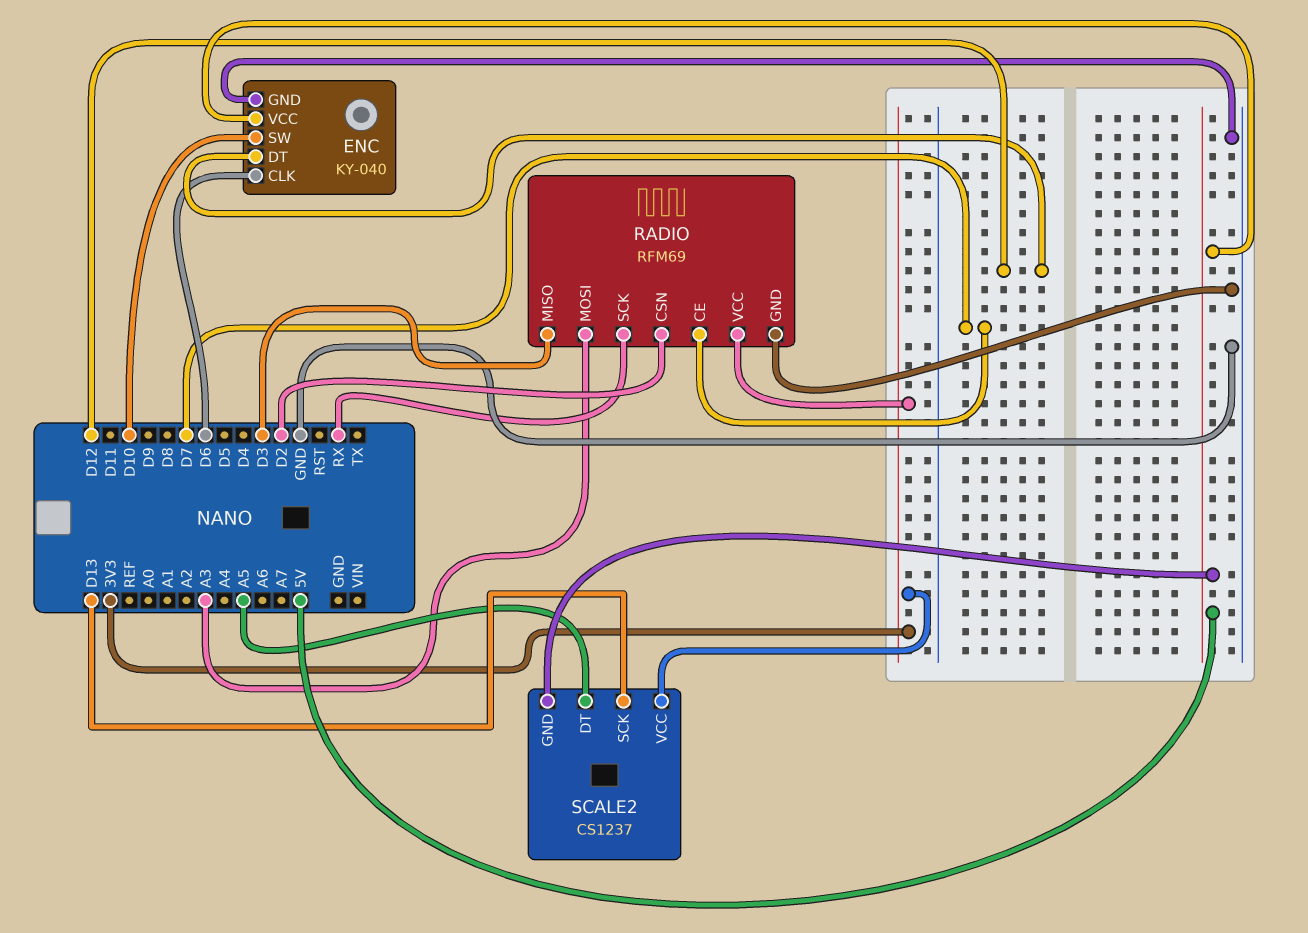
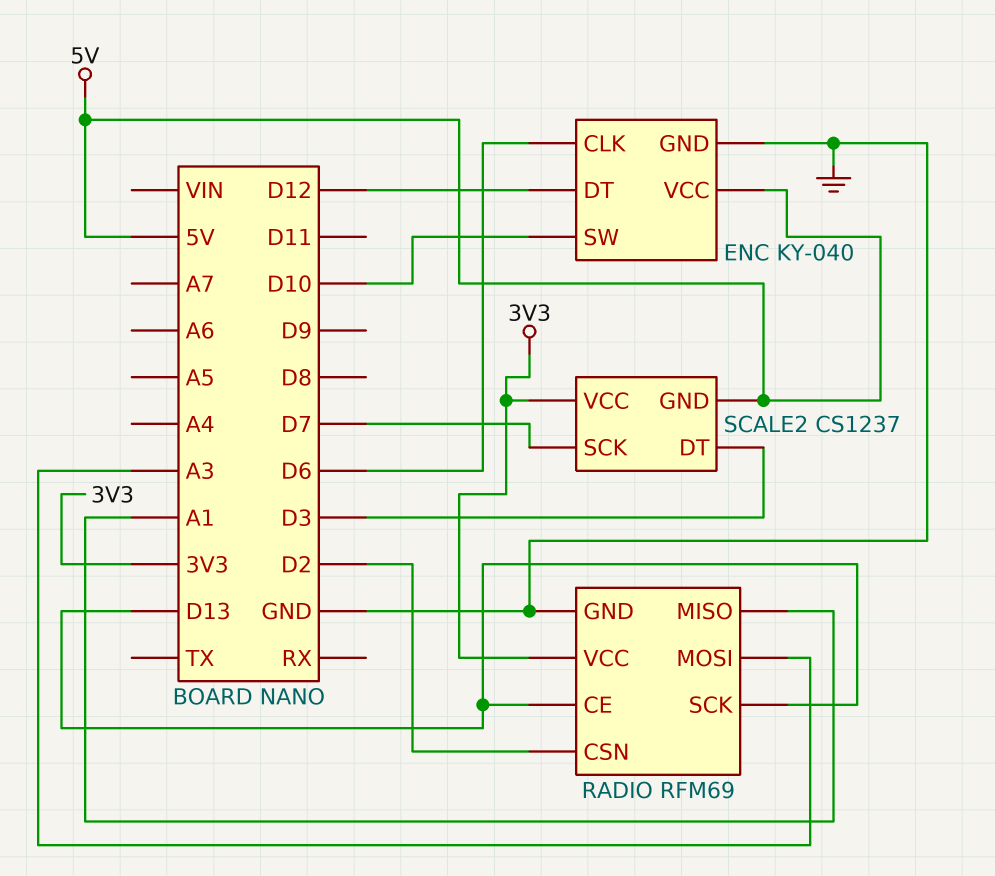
RADIO pin CE: D7 -> D13
RADIO pin MISO: D3 -> A1
RADIO pin SCK: RX -> D13
SCALE2 pin DT: A5 -> D3
SCALE2 pin SCK: D13 -> D7

